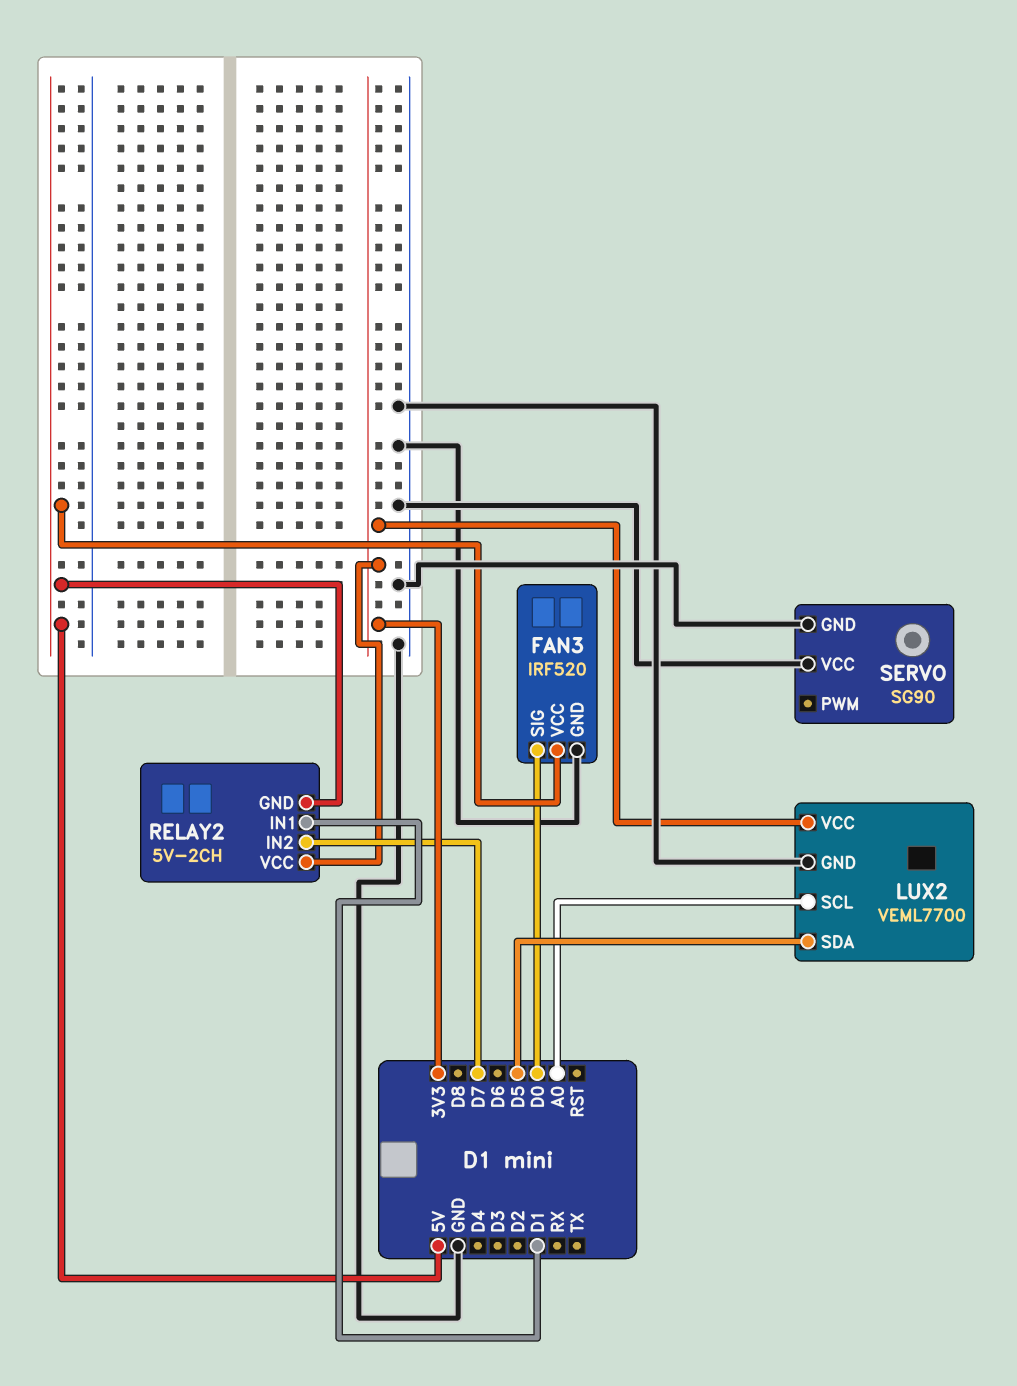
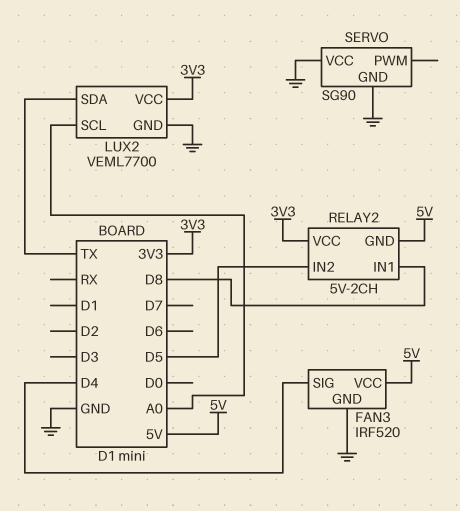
FAN3 pin SIG: D0 -> D4
LUX2 pin SDA: D5 -> TX
RELAY2 pin IN1: D1 -> D8
RELAY2 pin IN2: D7 -> D5

